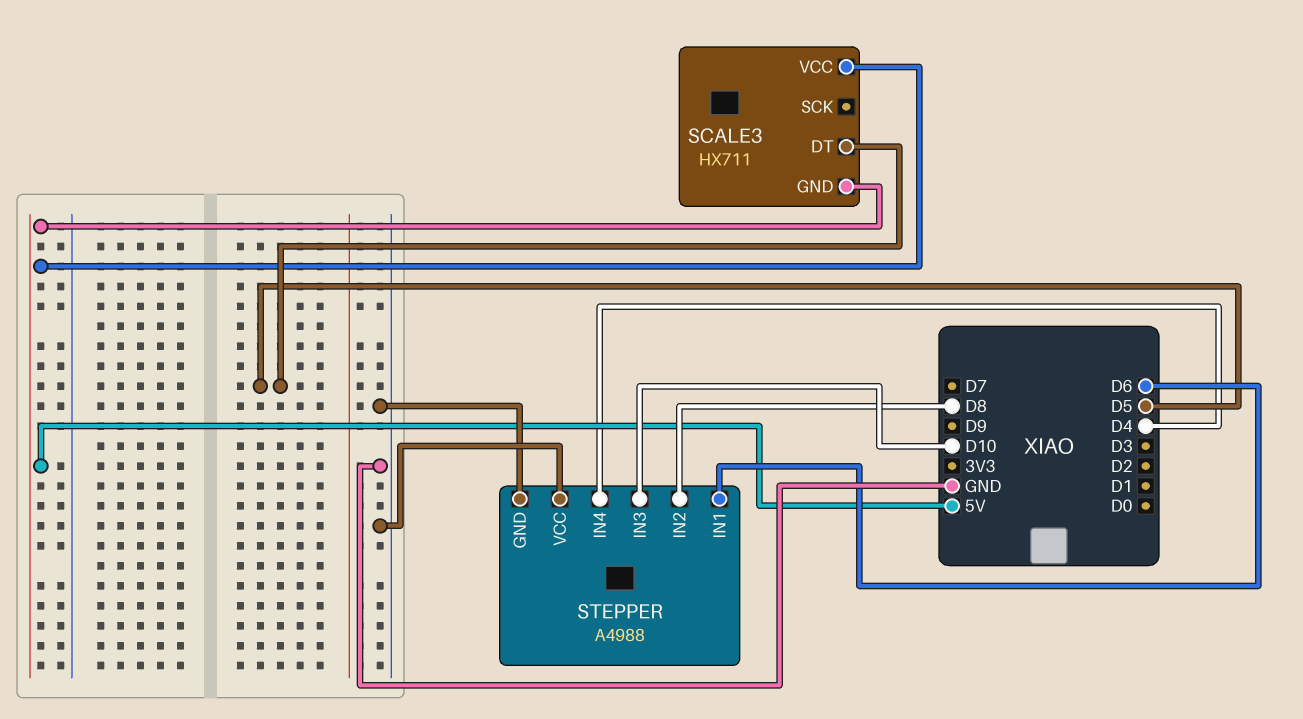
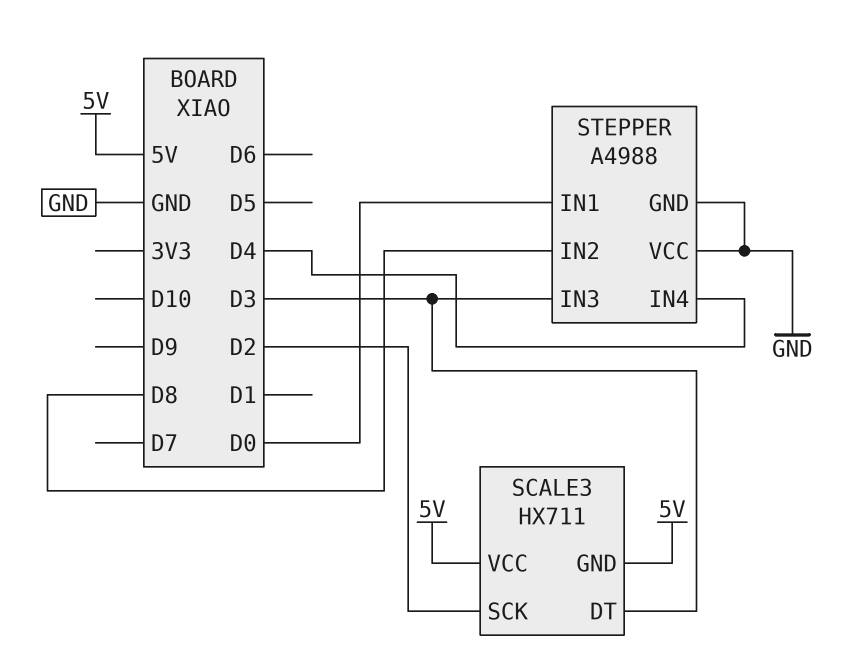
SCALE3 pin DT: D5 -> D3
SCALE3 pin SCK: none -> D2
STEPPER pin IN1: D6 -> D0
STEPPER pin IN3: D10 -> D3

